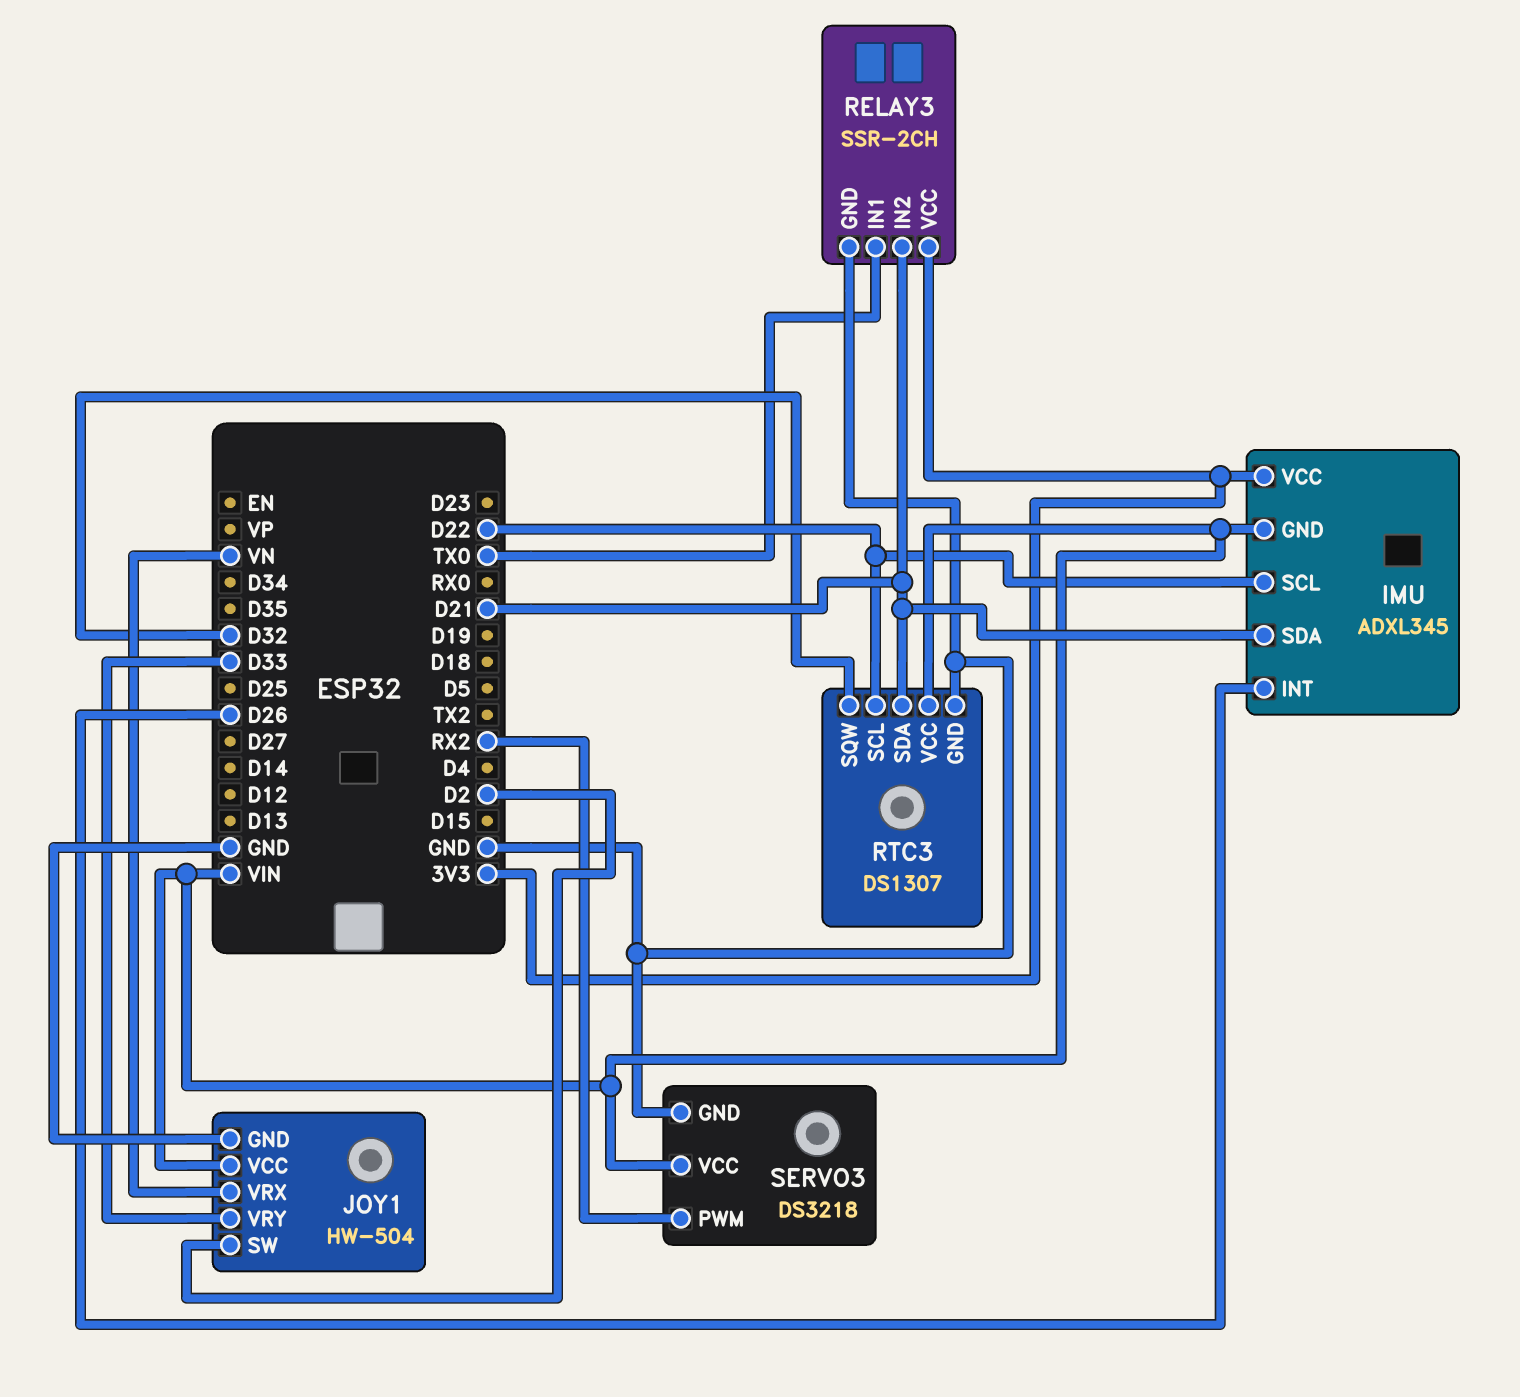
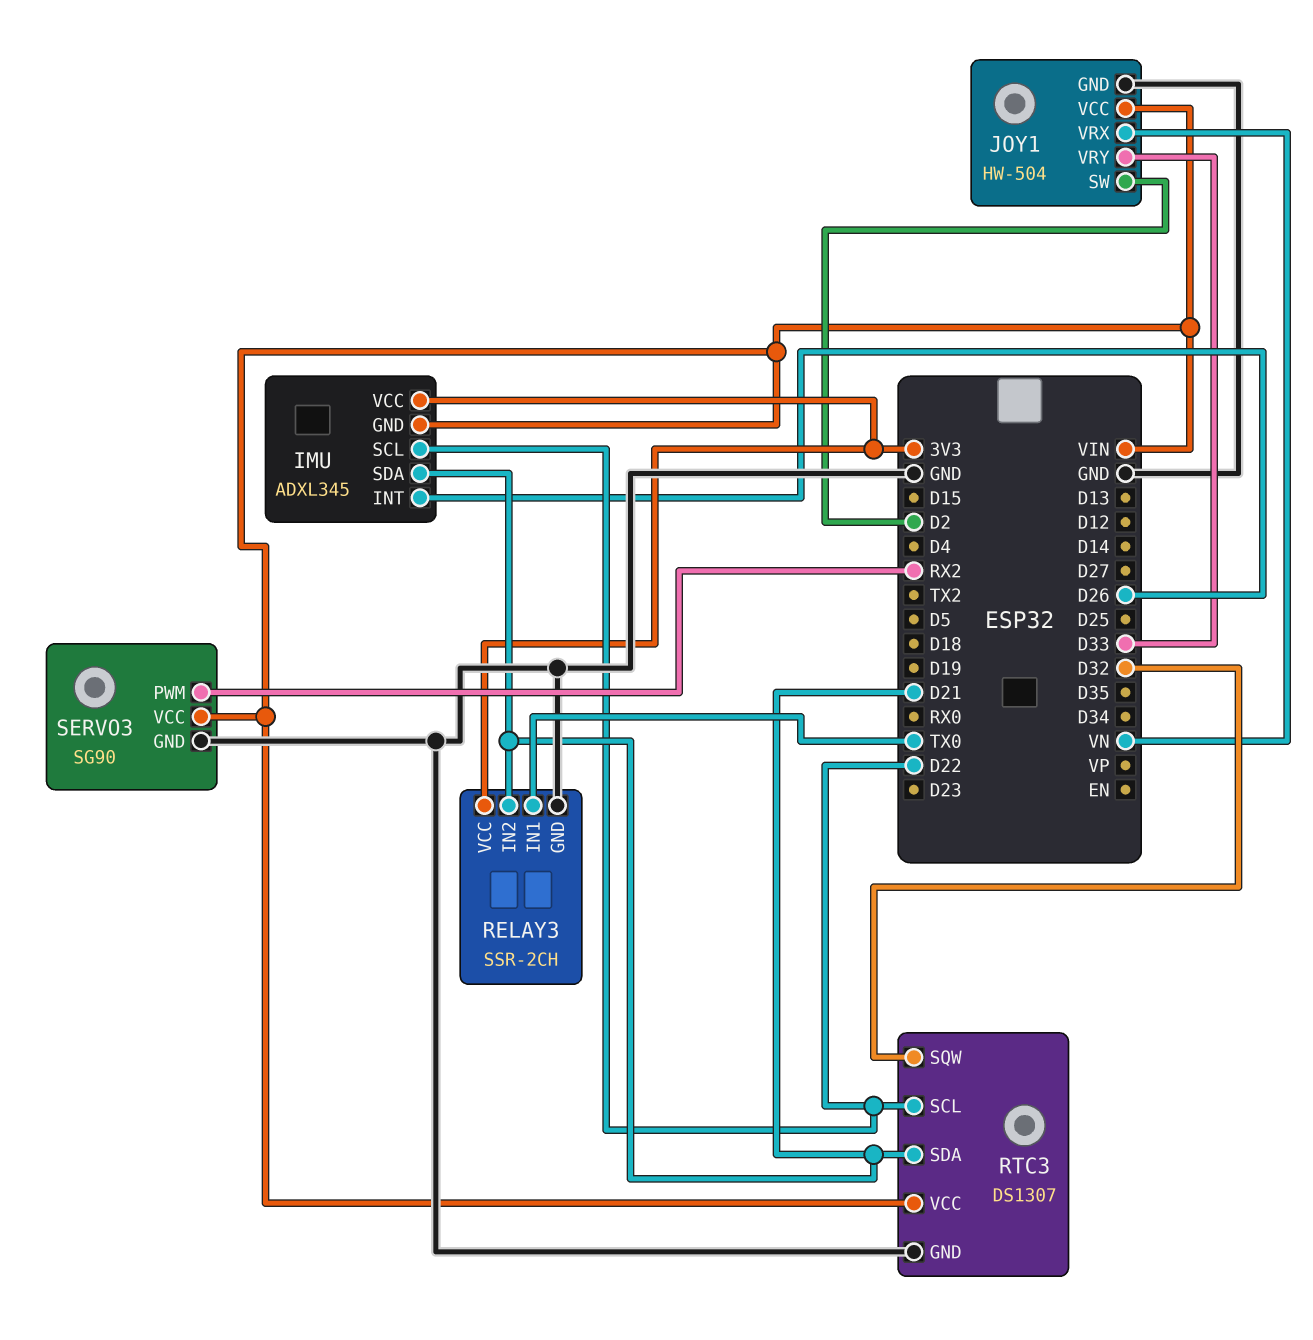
SERVO3: DS3218 -> SG90

